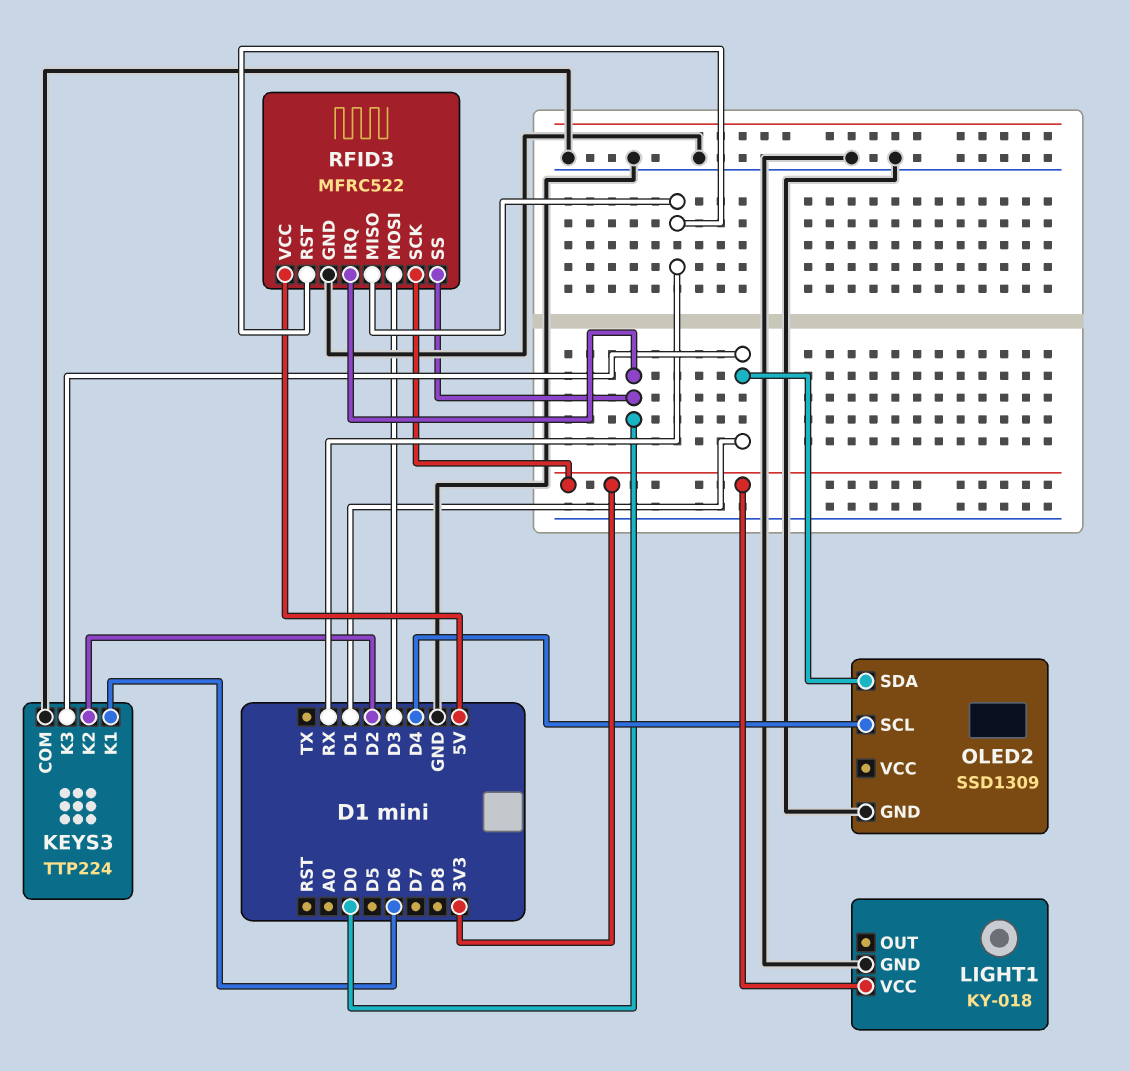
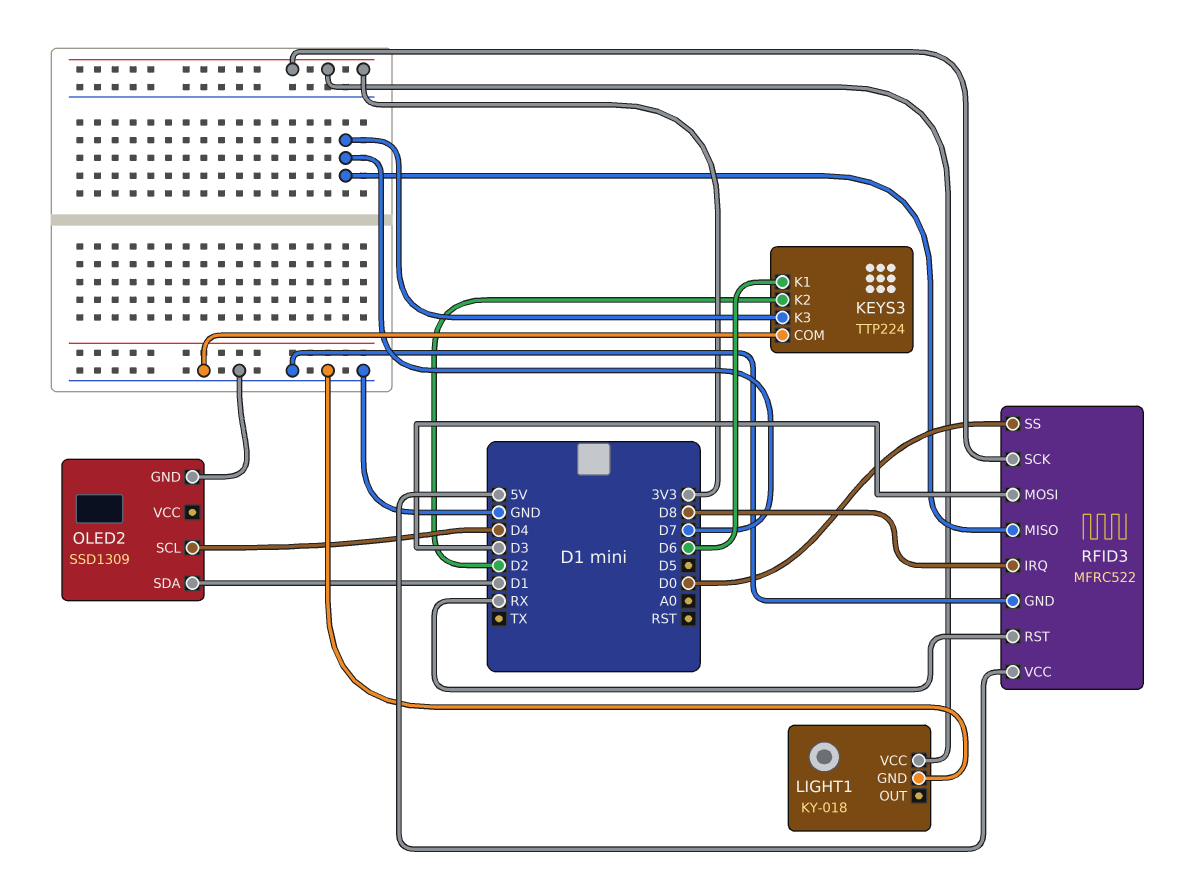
KEYS3 pin K3: D1 -> D7
RFID3 pin IRQ: D0 -> D8
RFID3 pin MISO: RX -> D7

